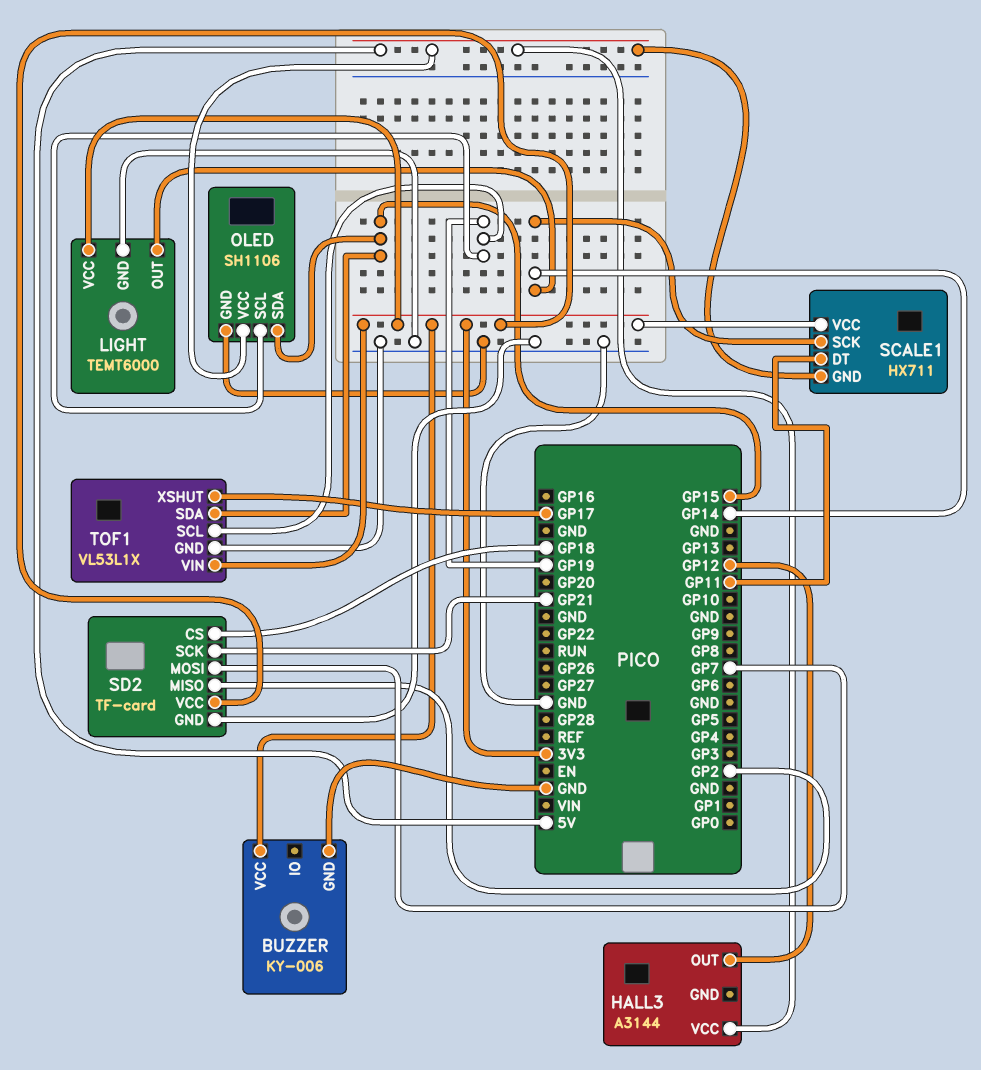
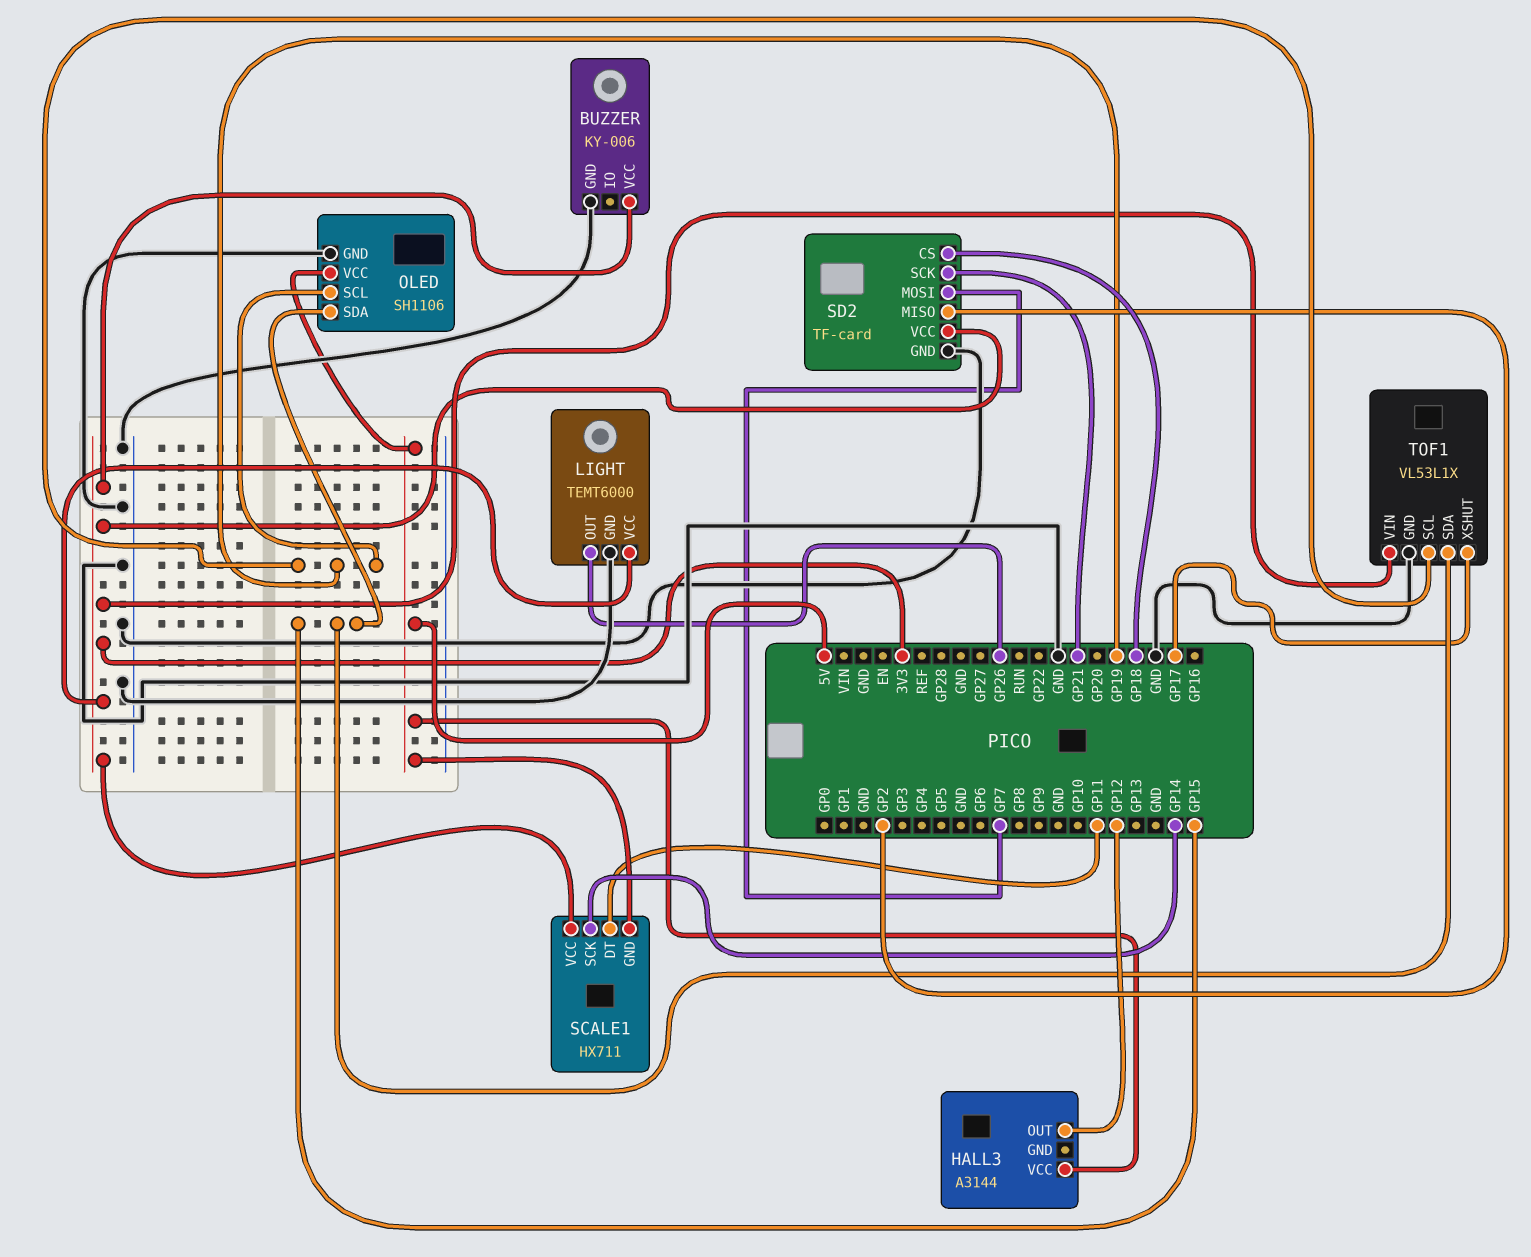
LIGHT pin OUT: GP14 -> GP26

